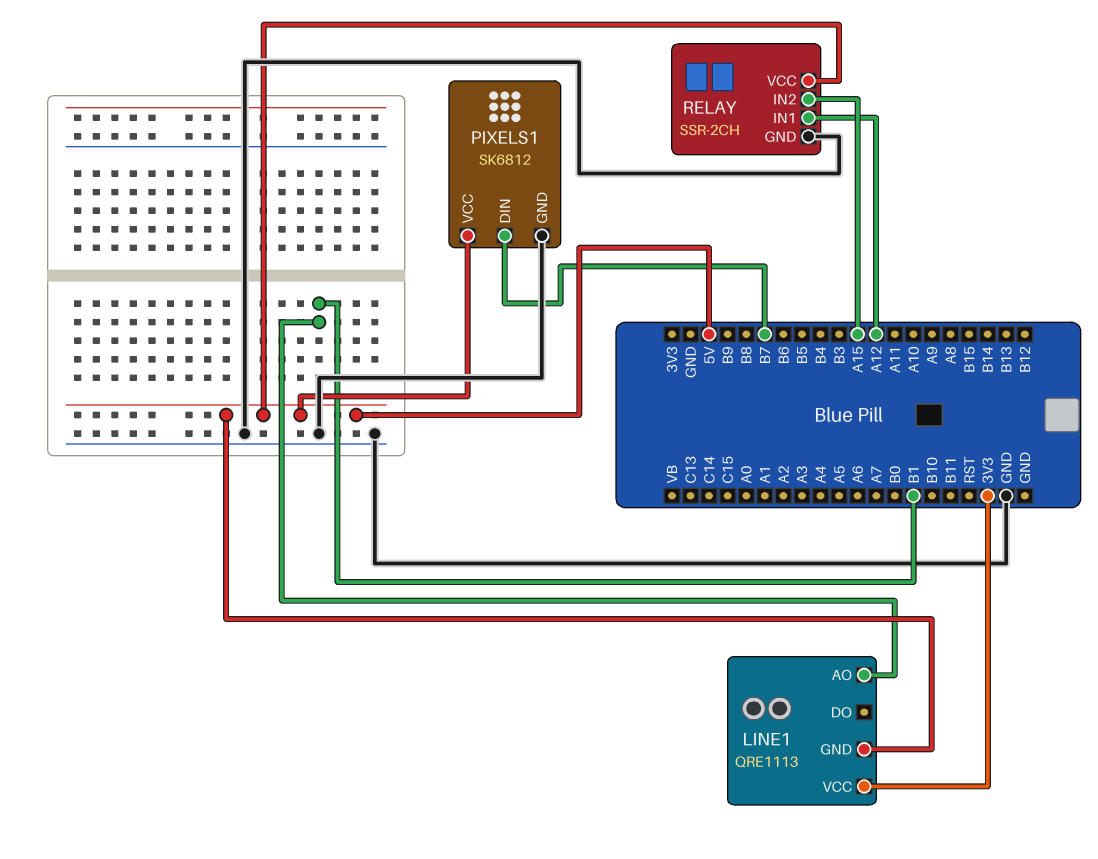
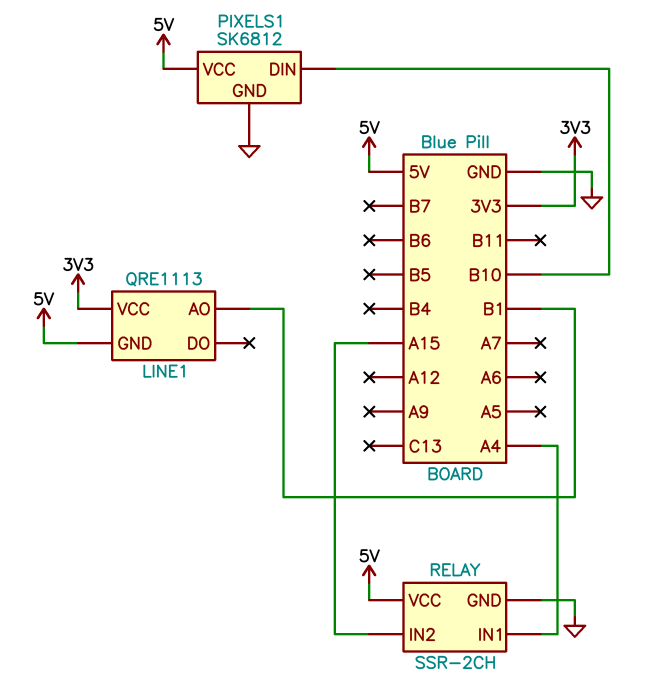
PIXELS1 pin DIN: B7 -> B10
RELAY pin IN1: A12 -> A4

